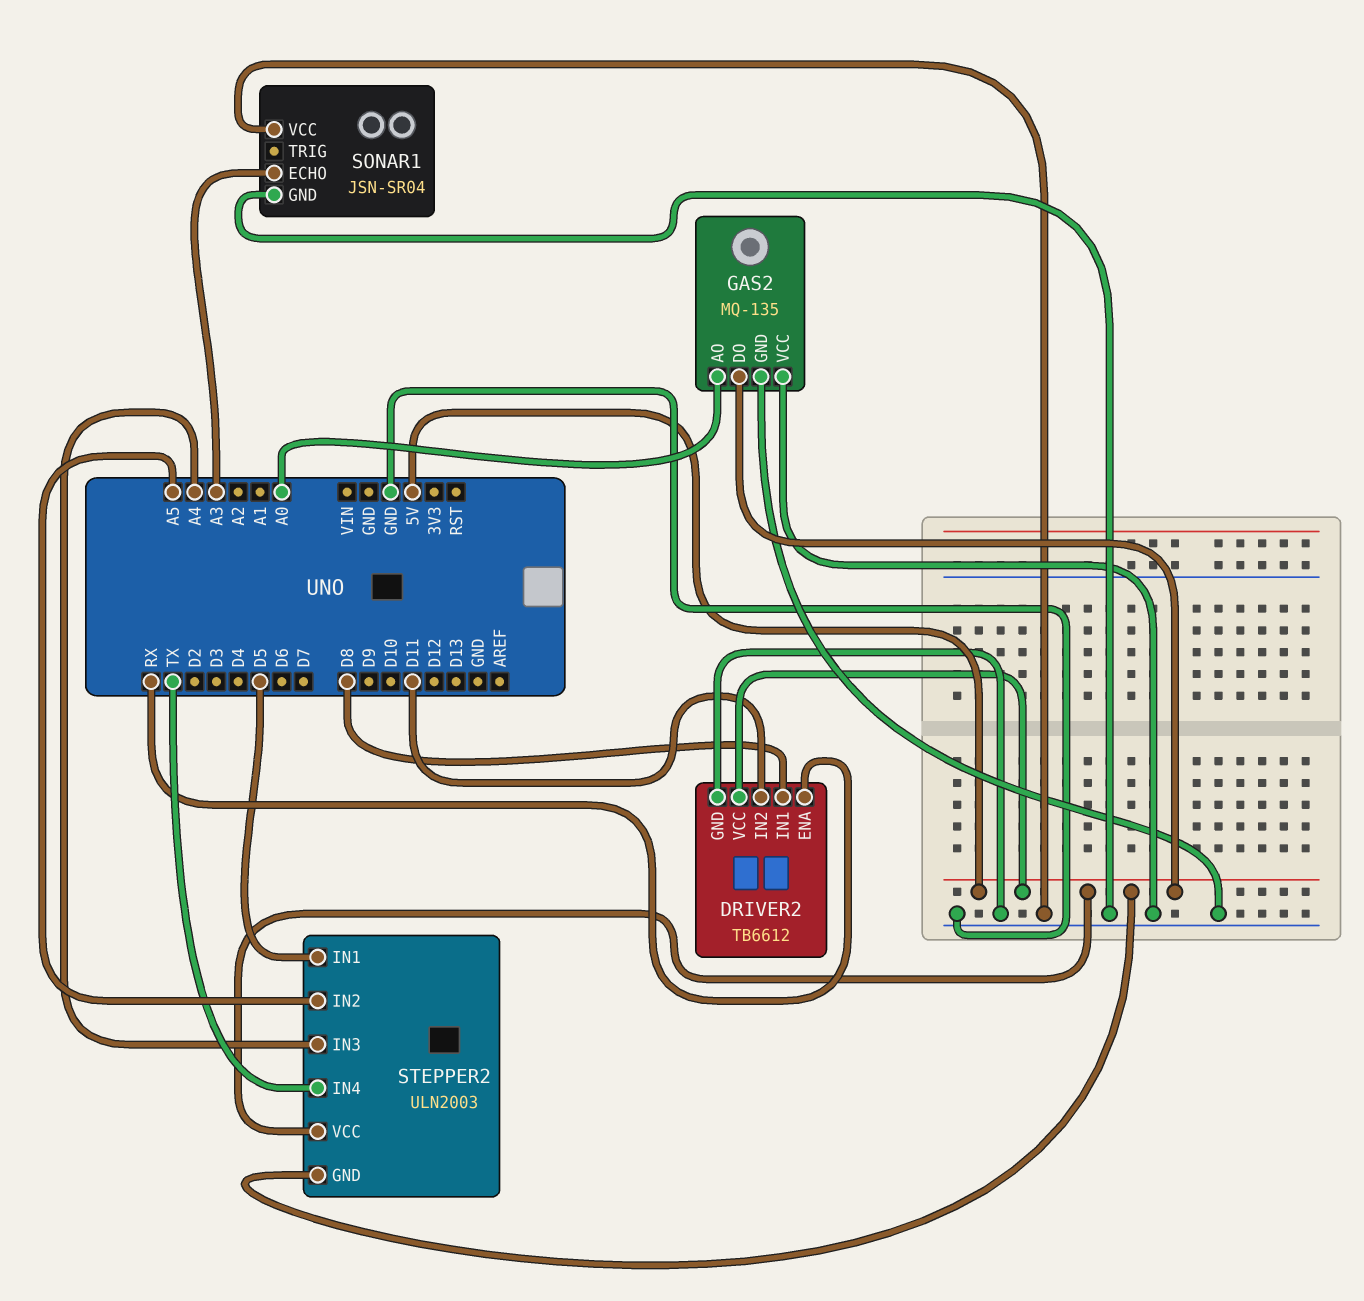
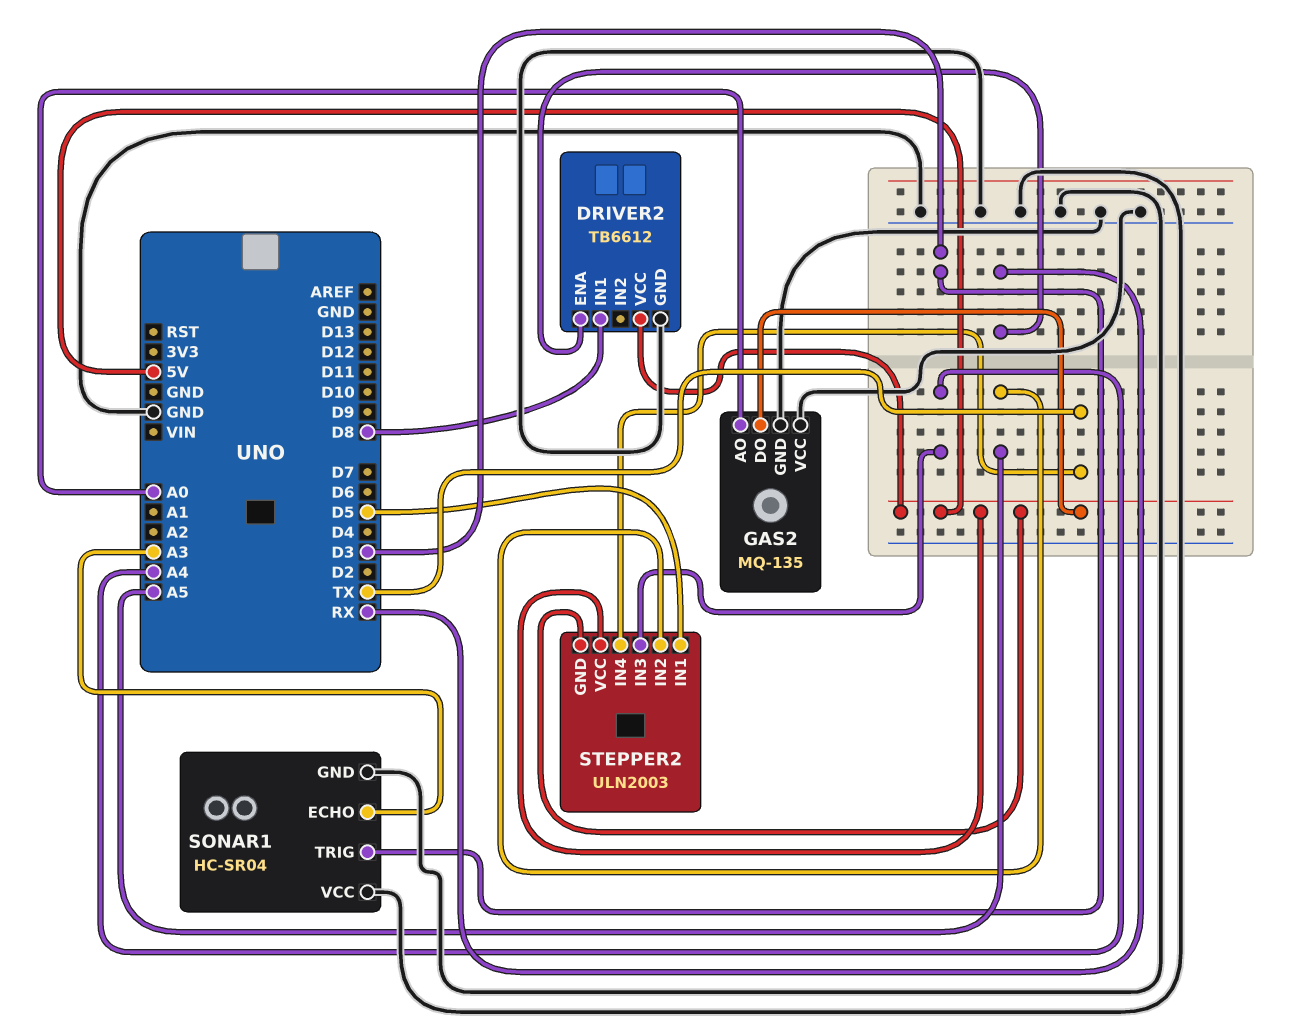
DRIVER2 pin IN2: D11 -> none
SONAR1: JSN-SR04 -> HC-SR04
SONAR1 pin TRIG: none -> D3

